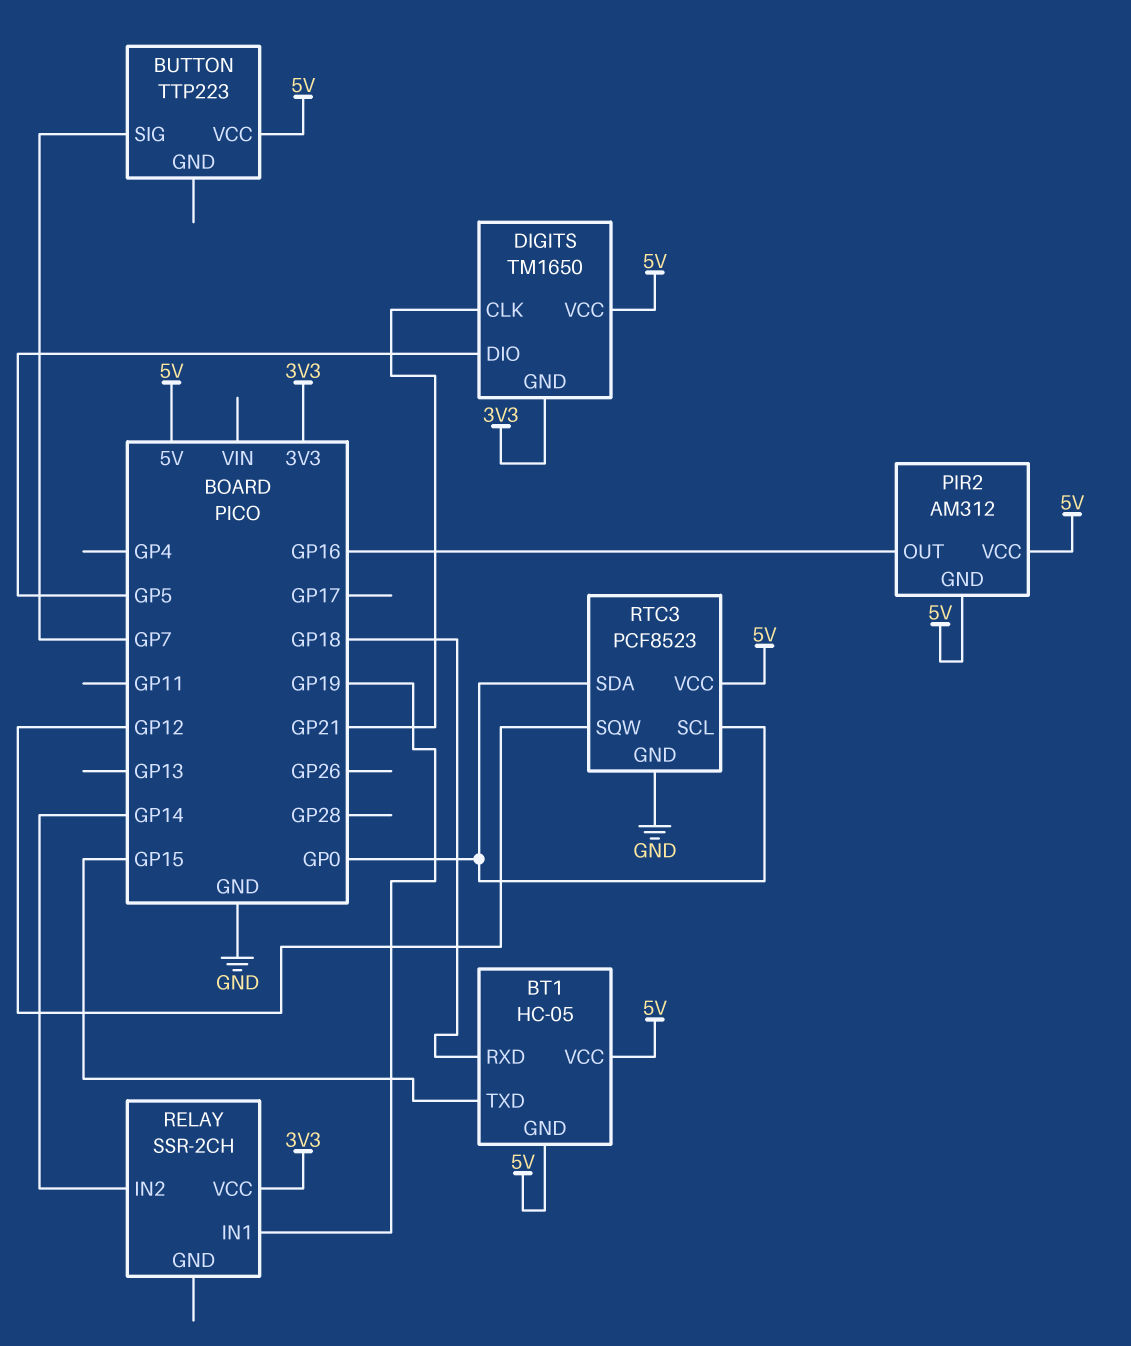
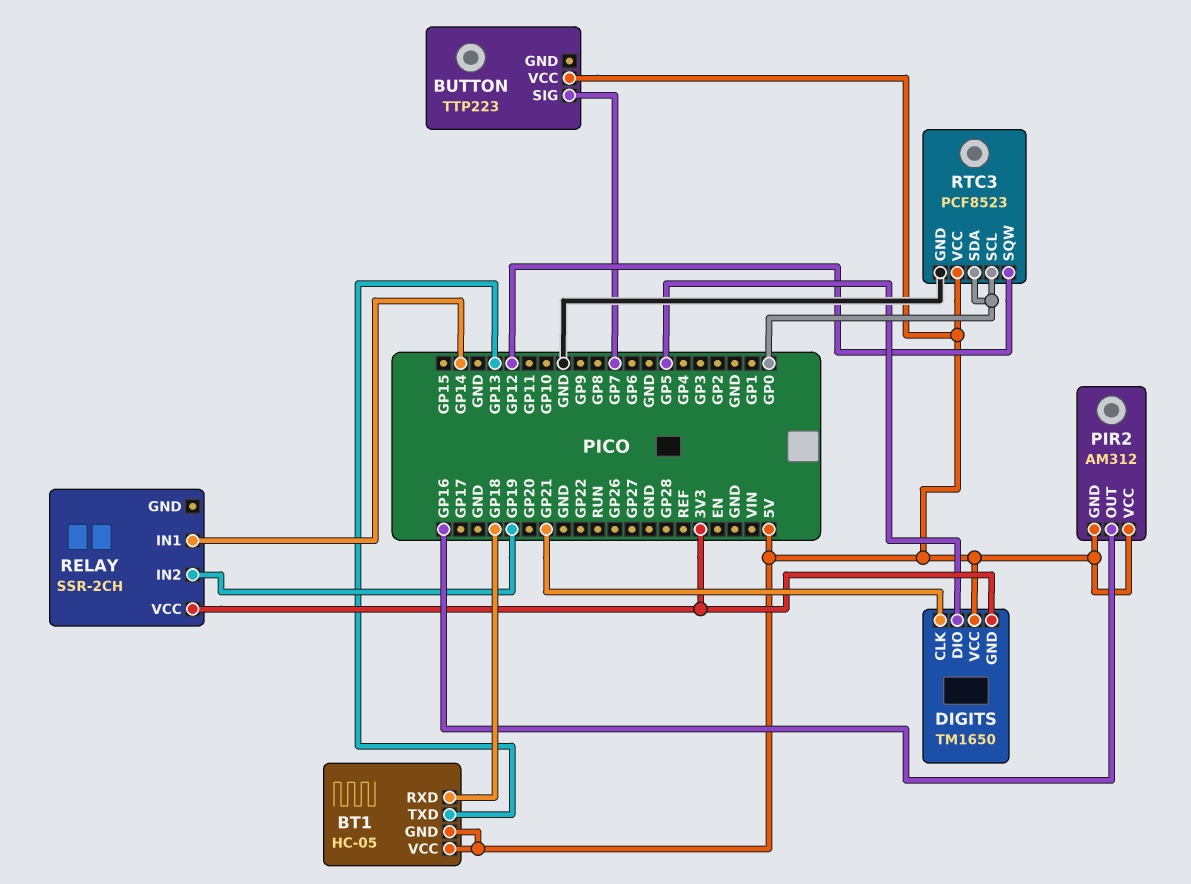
BT1 pin TXD: GP15 -> GP13
RELAY pin IN1: GP19 -> GP14
RELAY pin IN2: GP14 -> GP19

